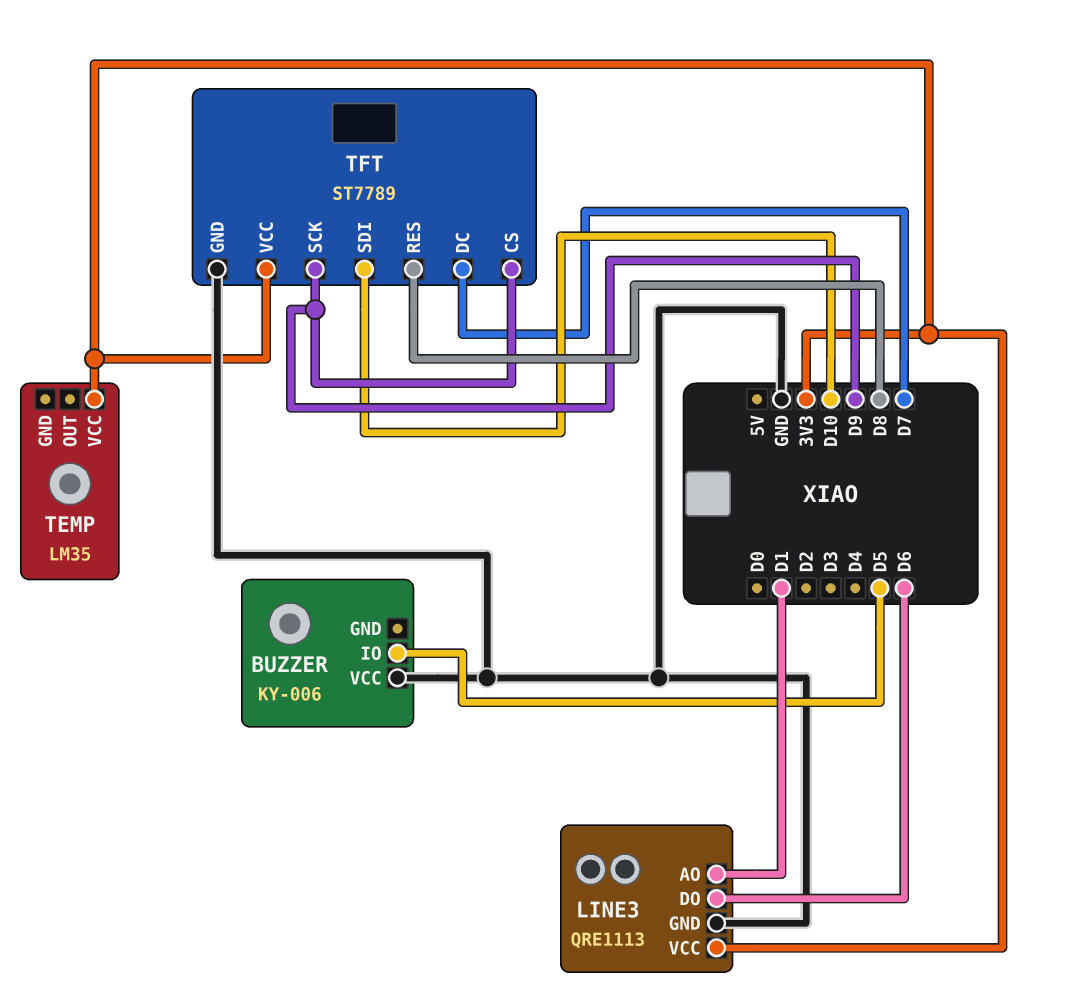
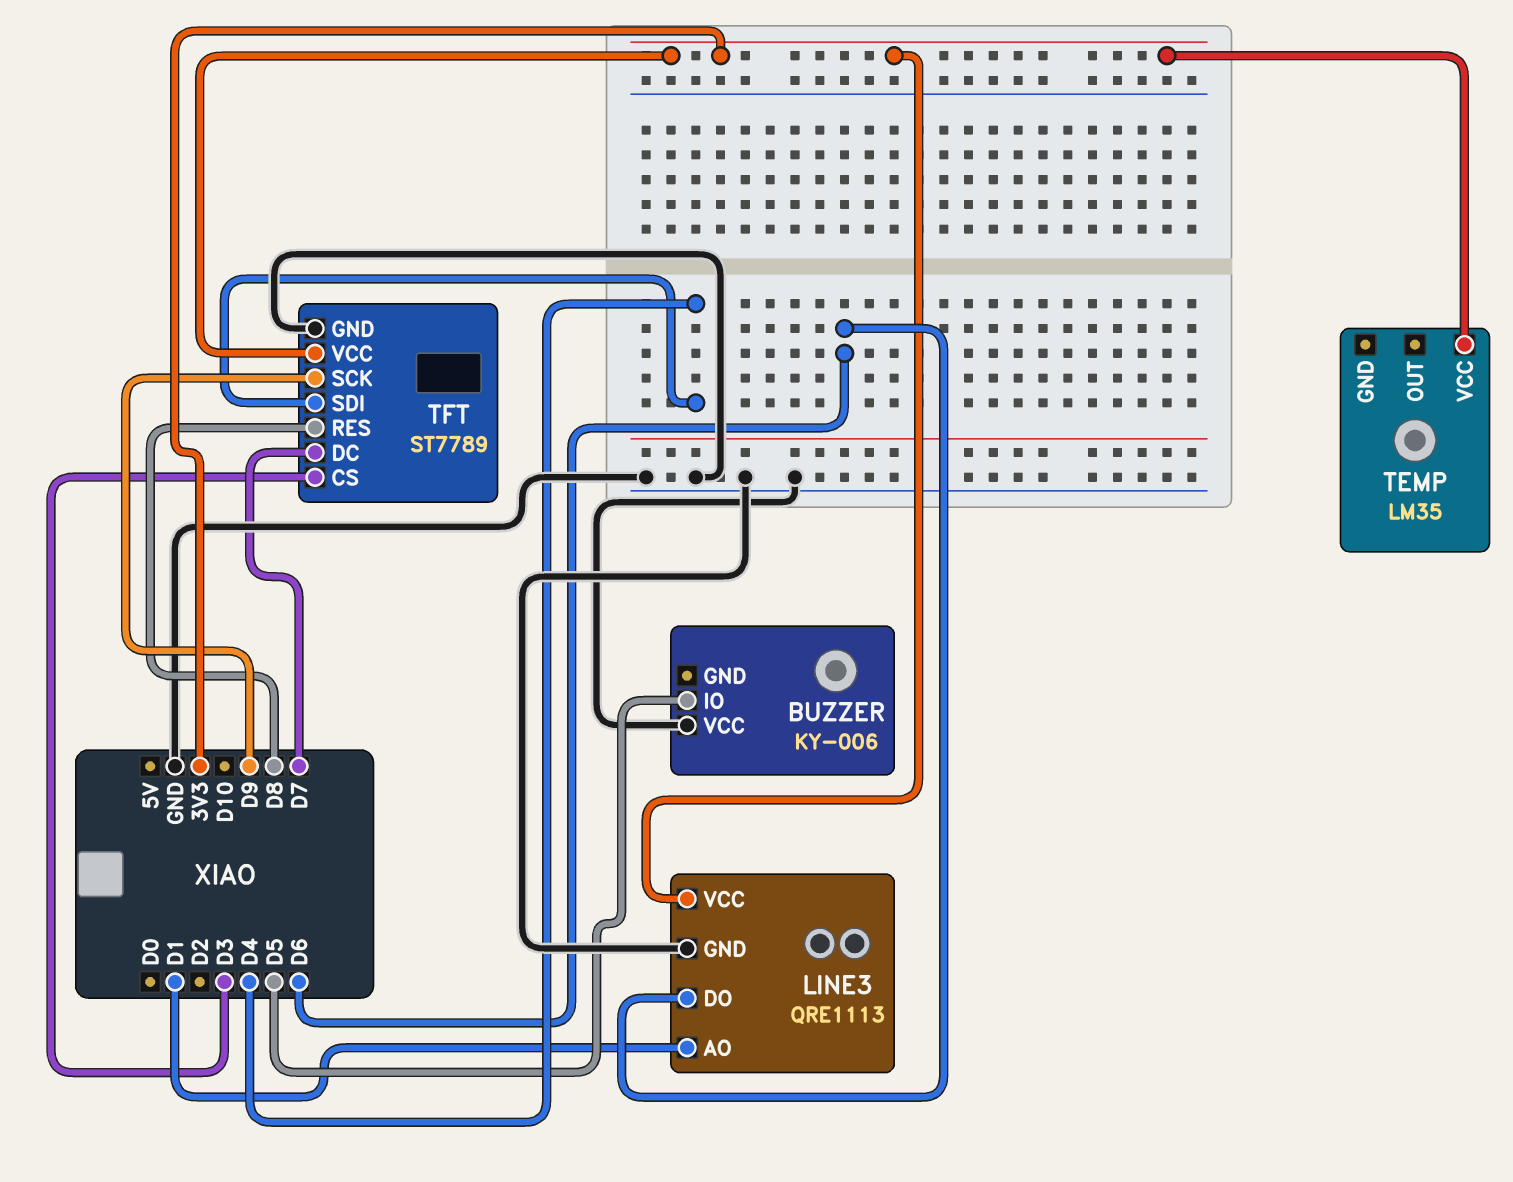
TFT pin CS: D9 -> D3
TFT pin SDI: D10 -> D4

